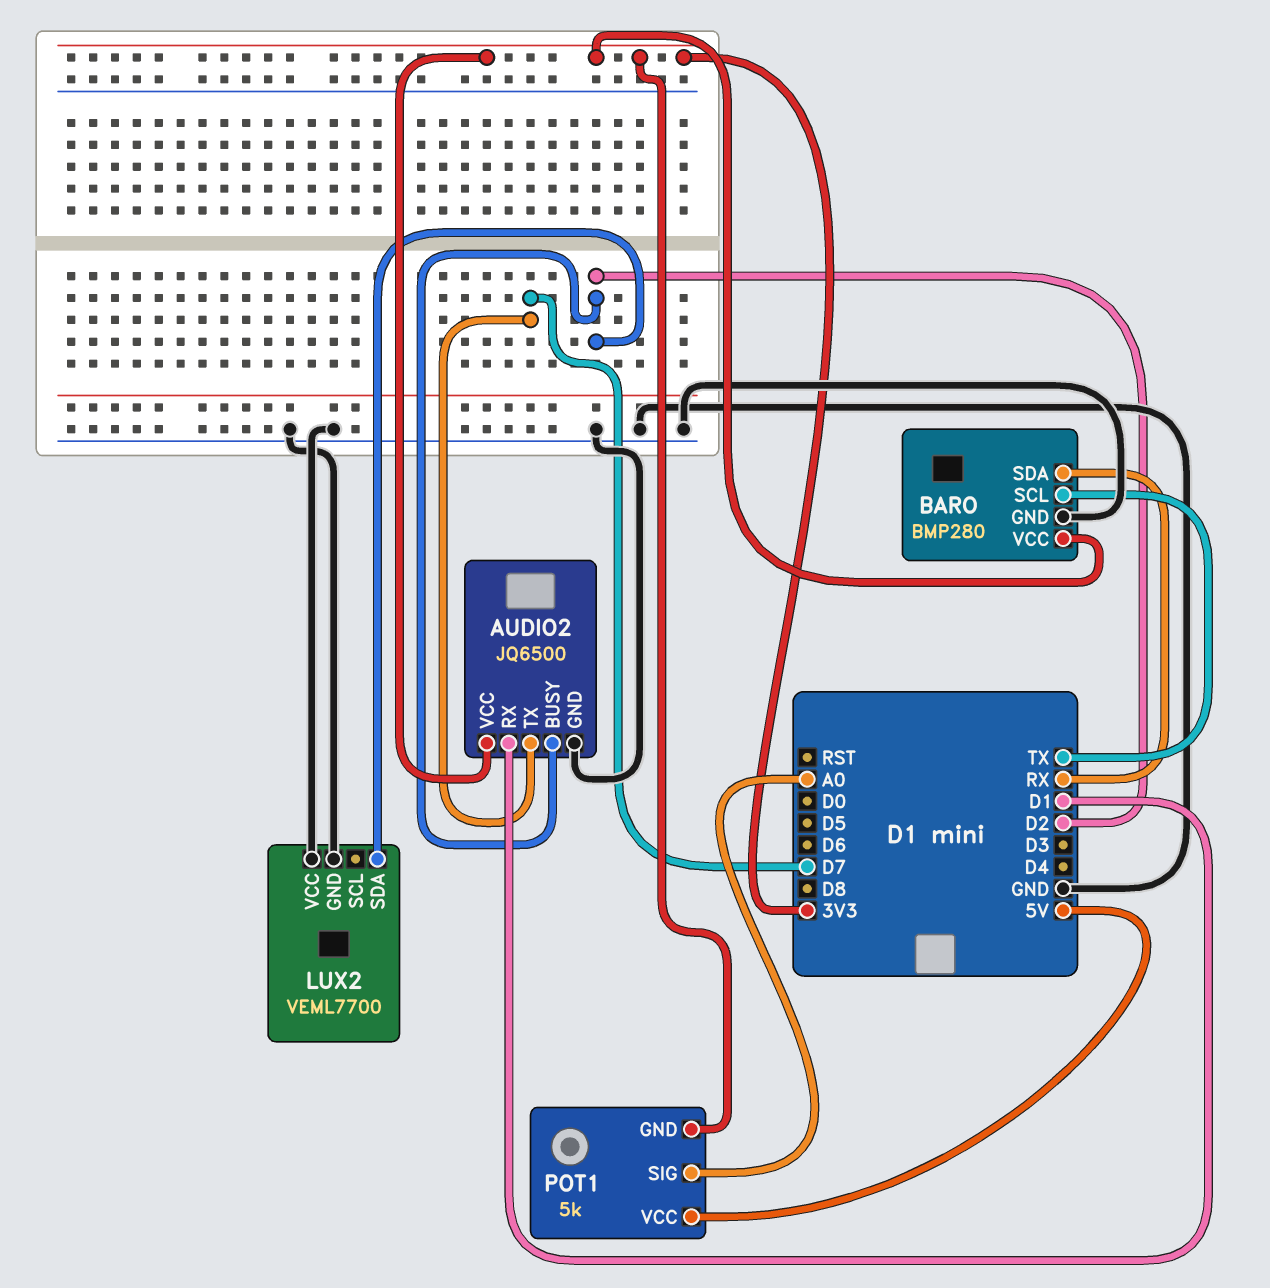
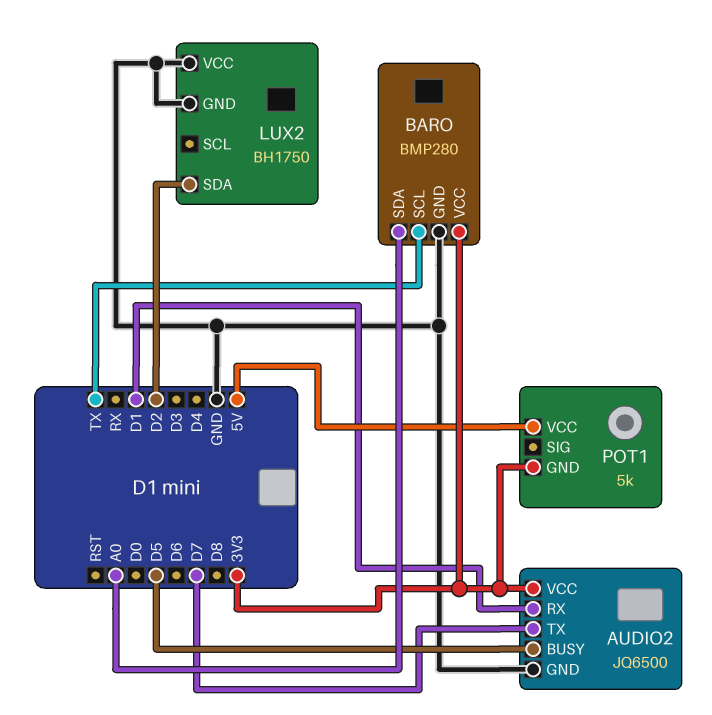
AUDIO2 pin BUSY: D2 -> D5
BARO pin SDA: RX -> A0
LUX2: VEML7700 -> BH1750
POT1 pin SIG: A0 -> none

